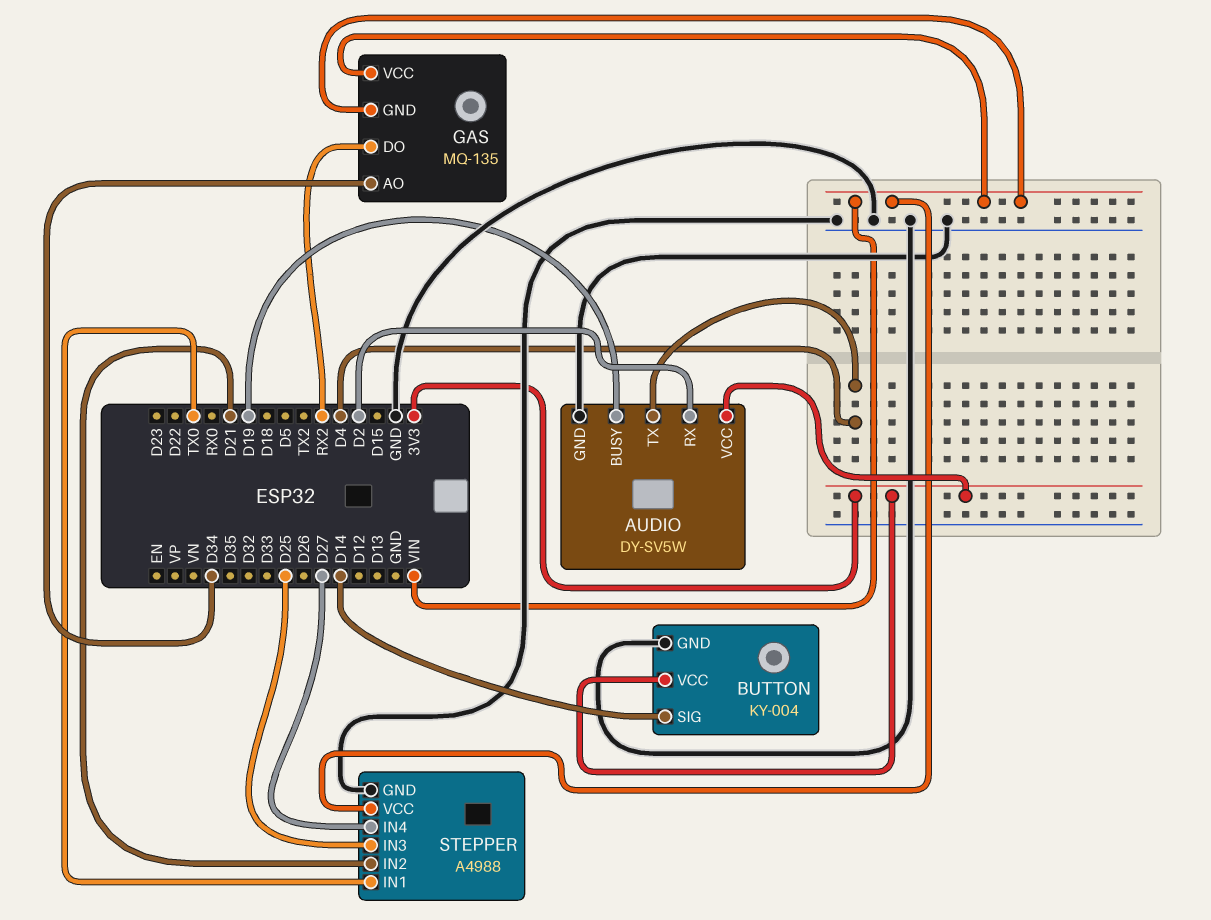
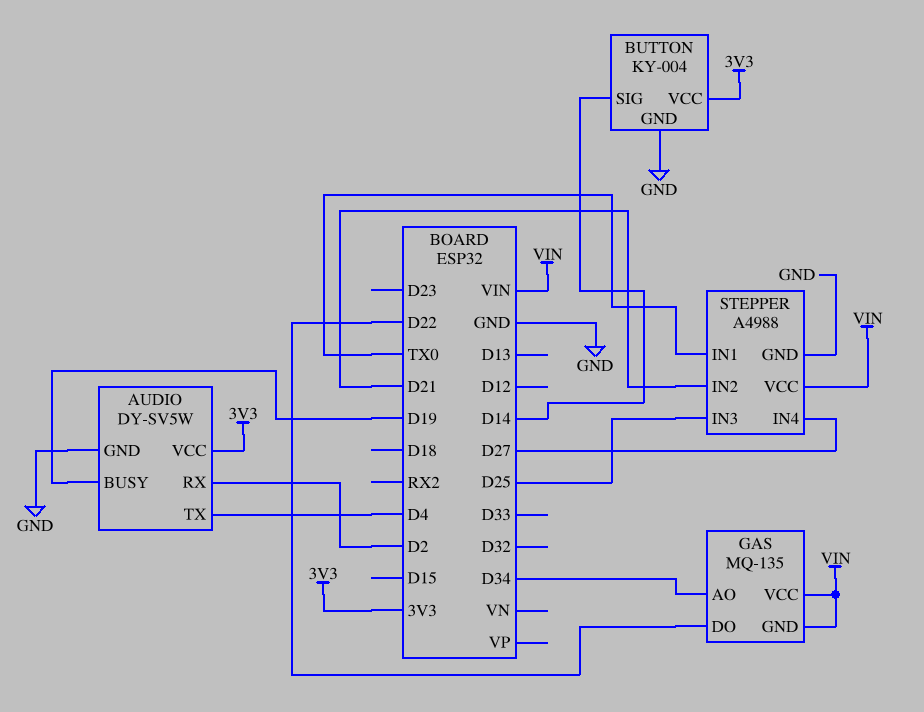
GAS pin DO: RX2 -> D22

